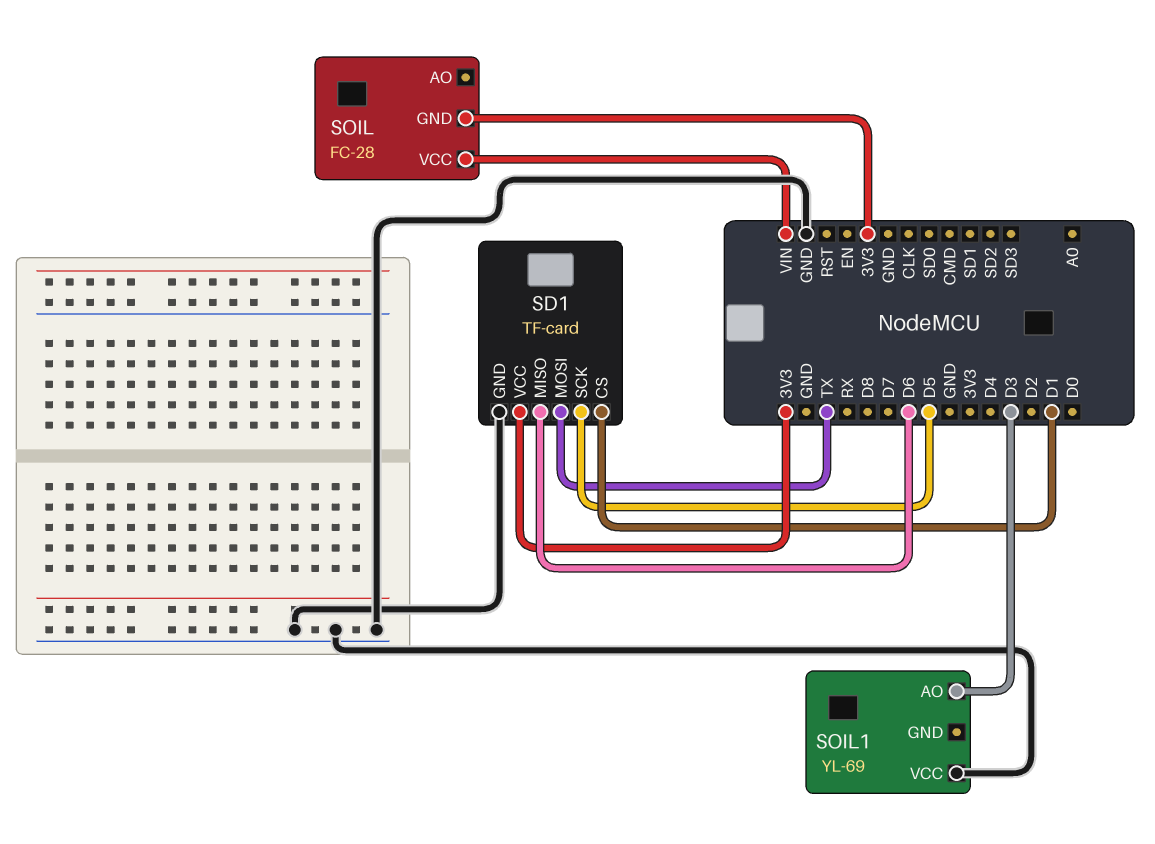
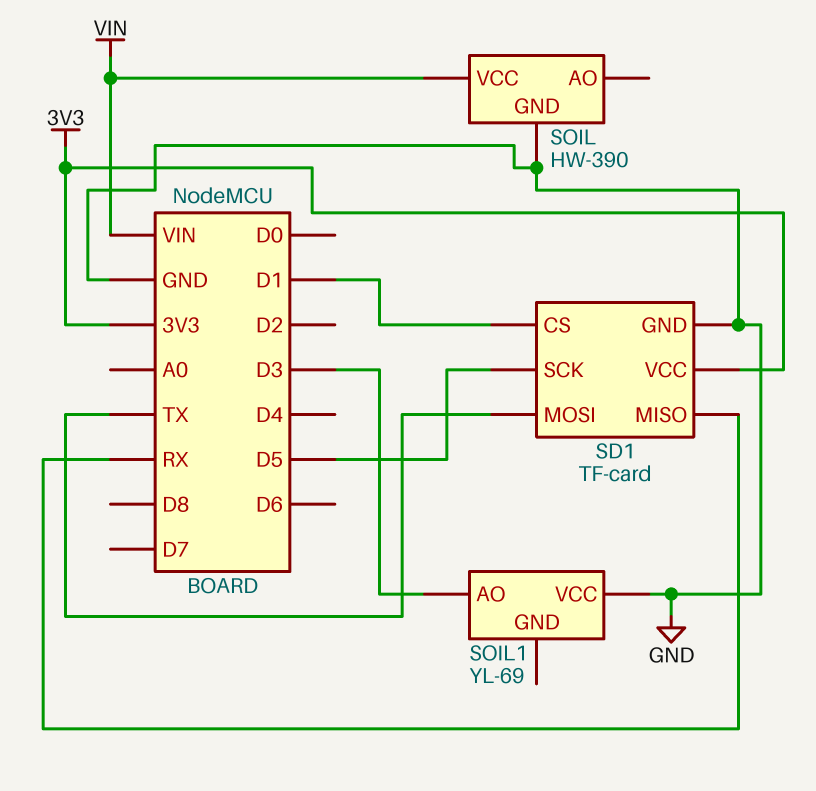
SD1 pin MISO: D6 -> RX
SOIL: FC-28 -> HW-390
SOIL pin GND: 3V3 -> GND

